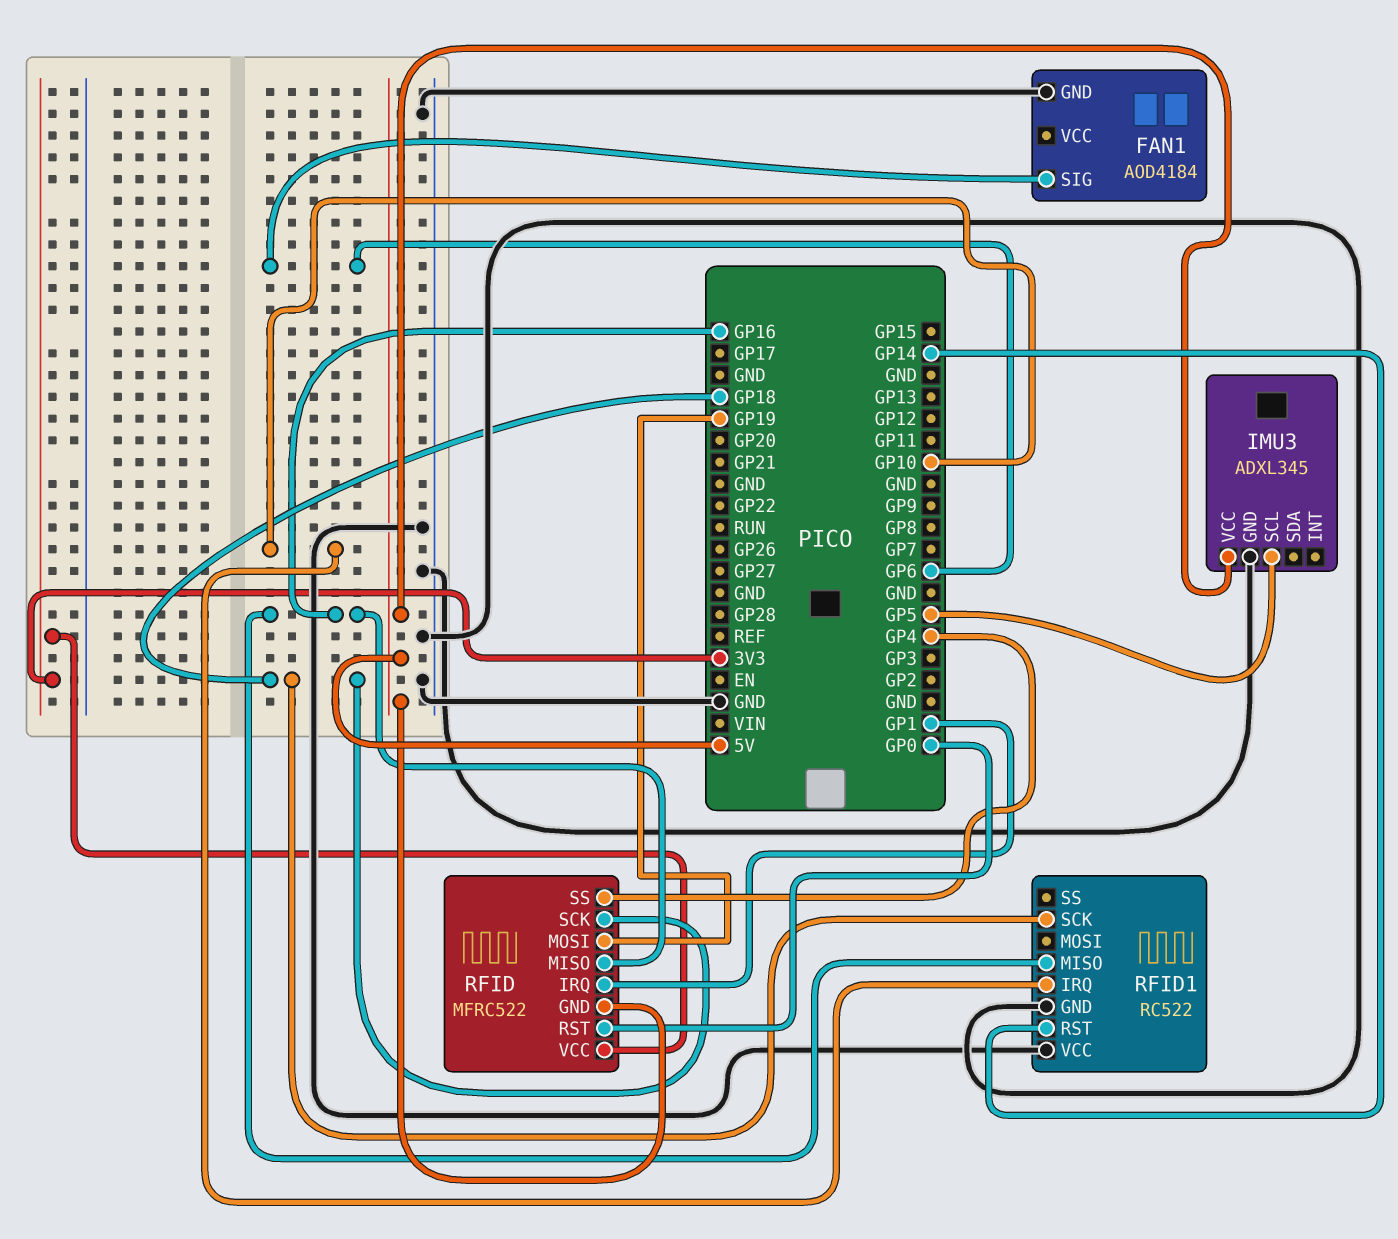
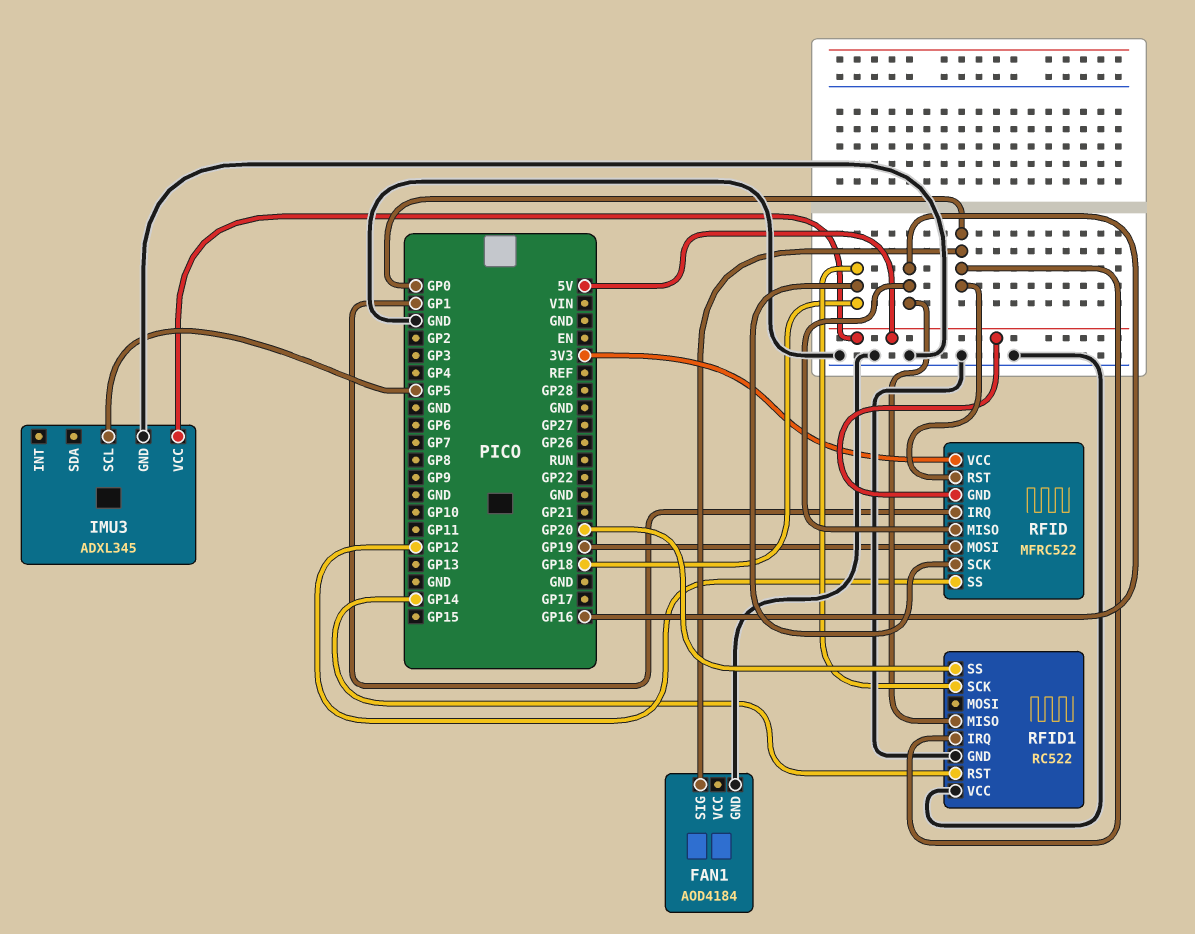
FAN1 pin SIG: GP6 -> GP0
RFID pin SS: GP4 -> GP12
RFID1 pin IRQ: GP10 -> GP0
RFID1 pin SS: none -> GP20

